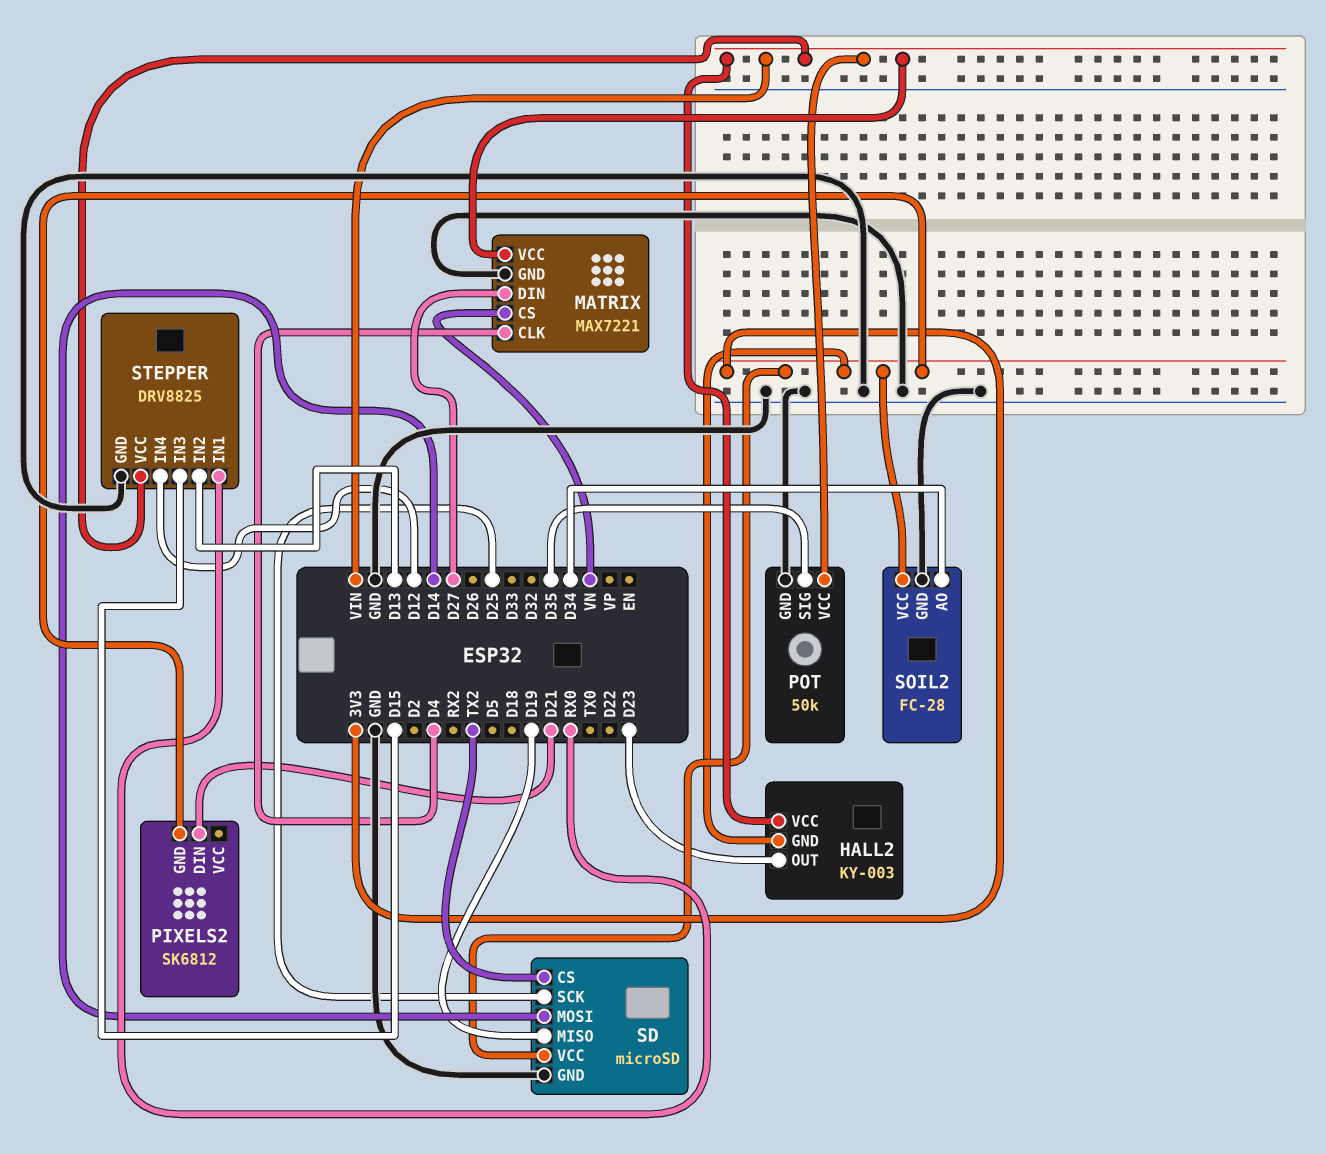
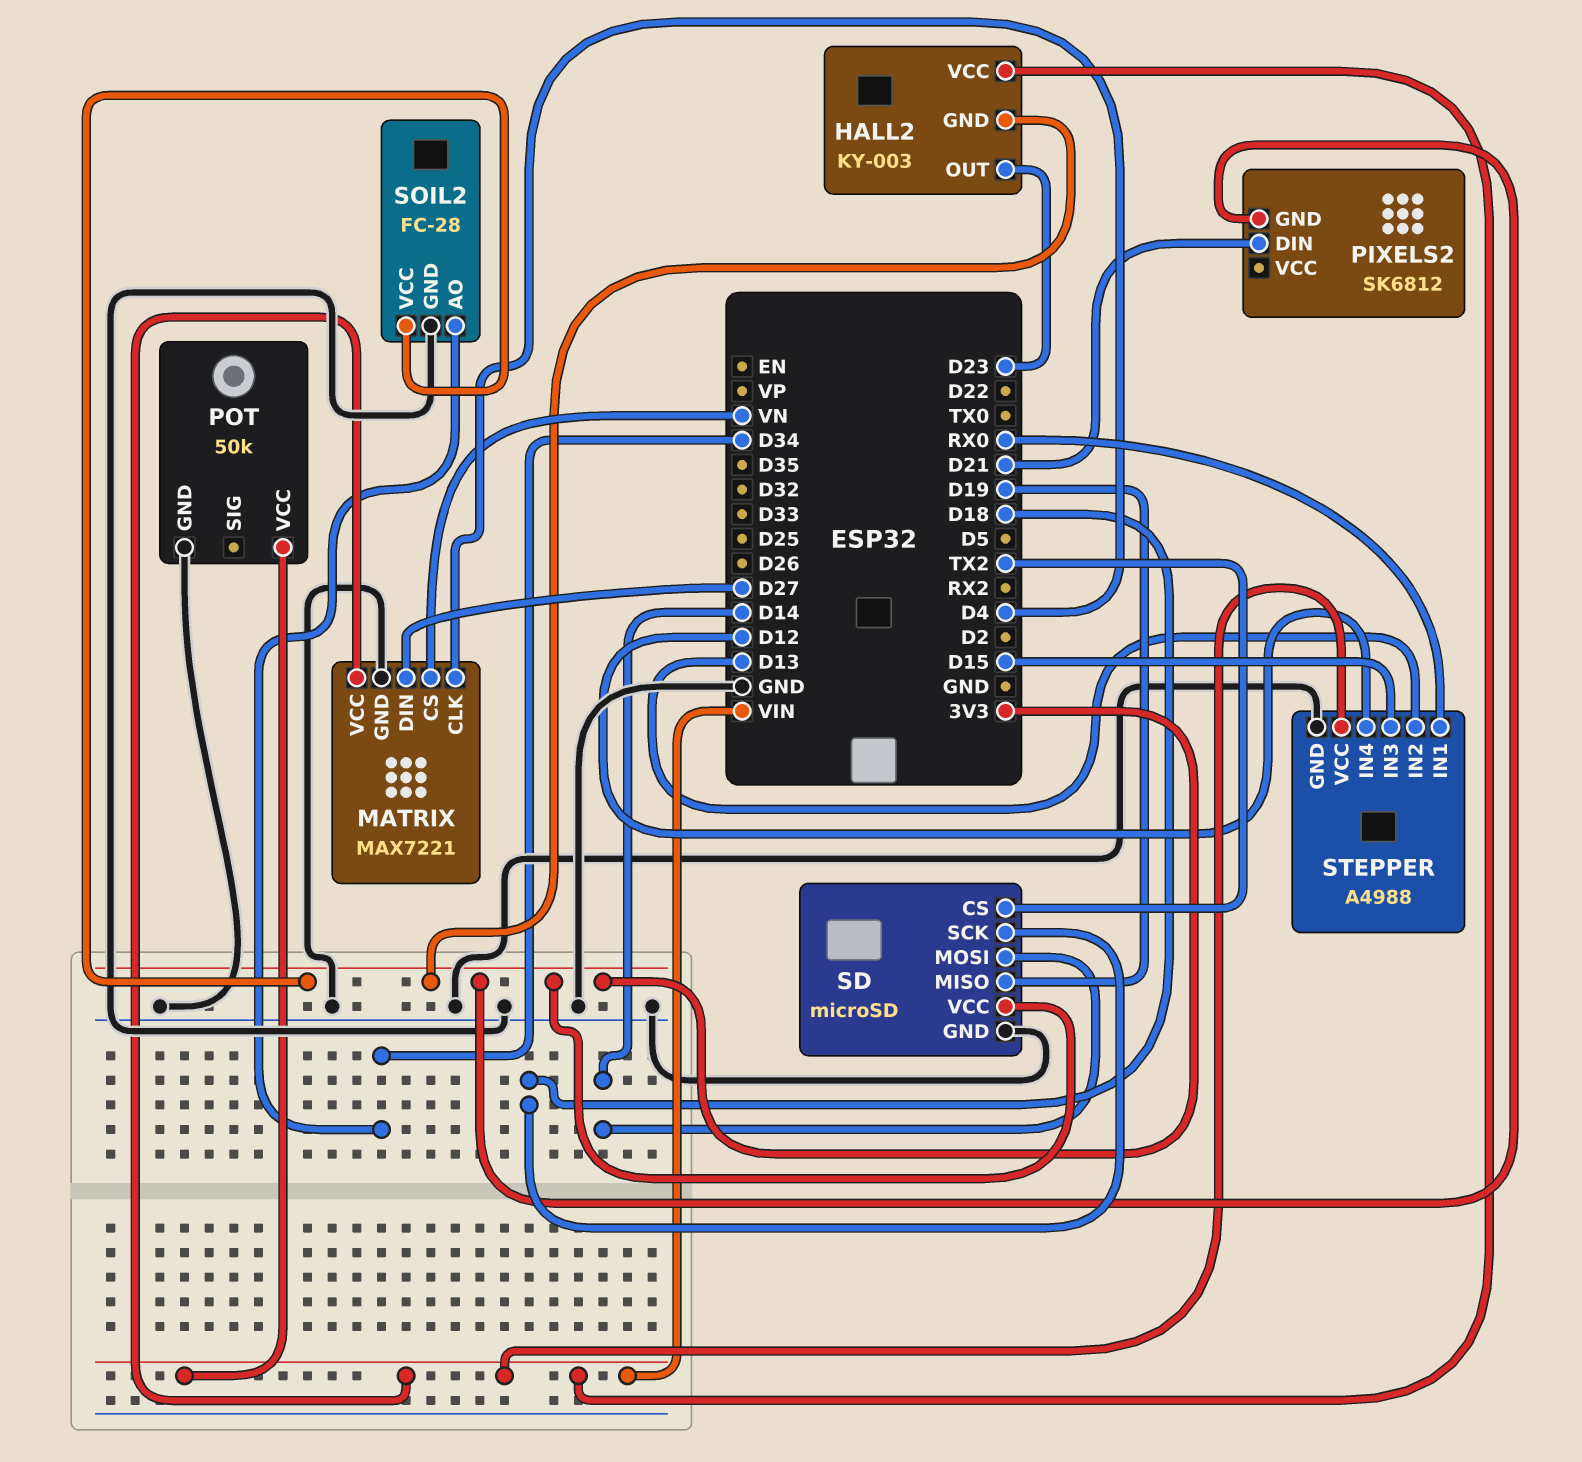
POT pin SIG: D35 -> none
SD pin SCK: D25 -> D18
STEPPER: DRV8825 -> A4988

